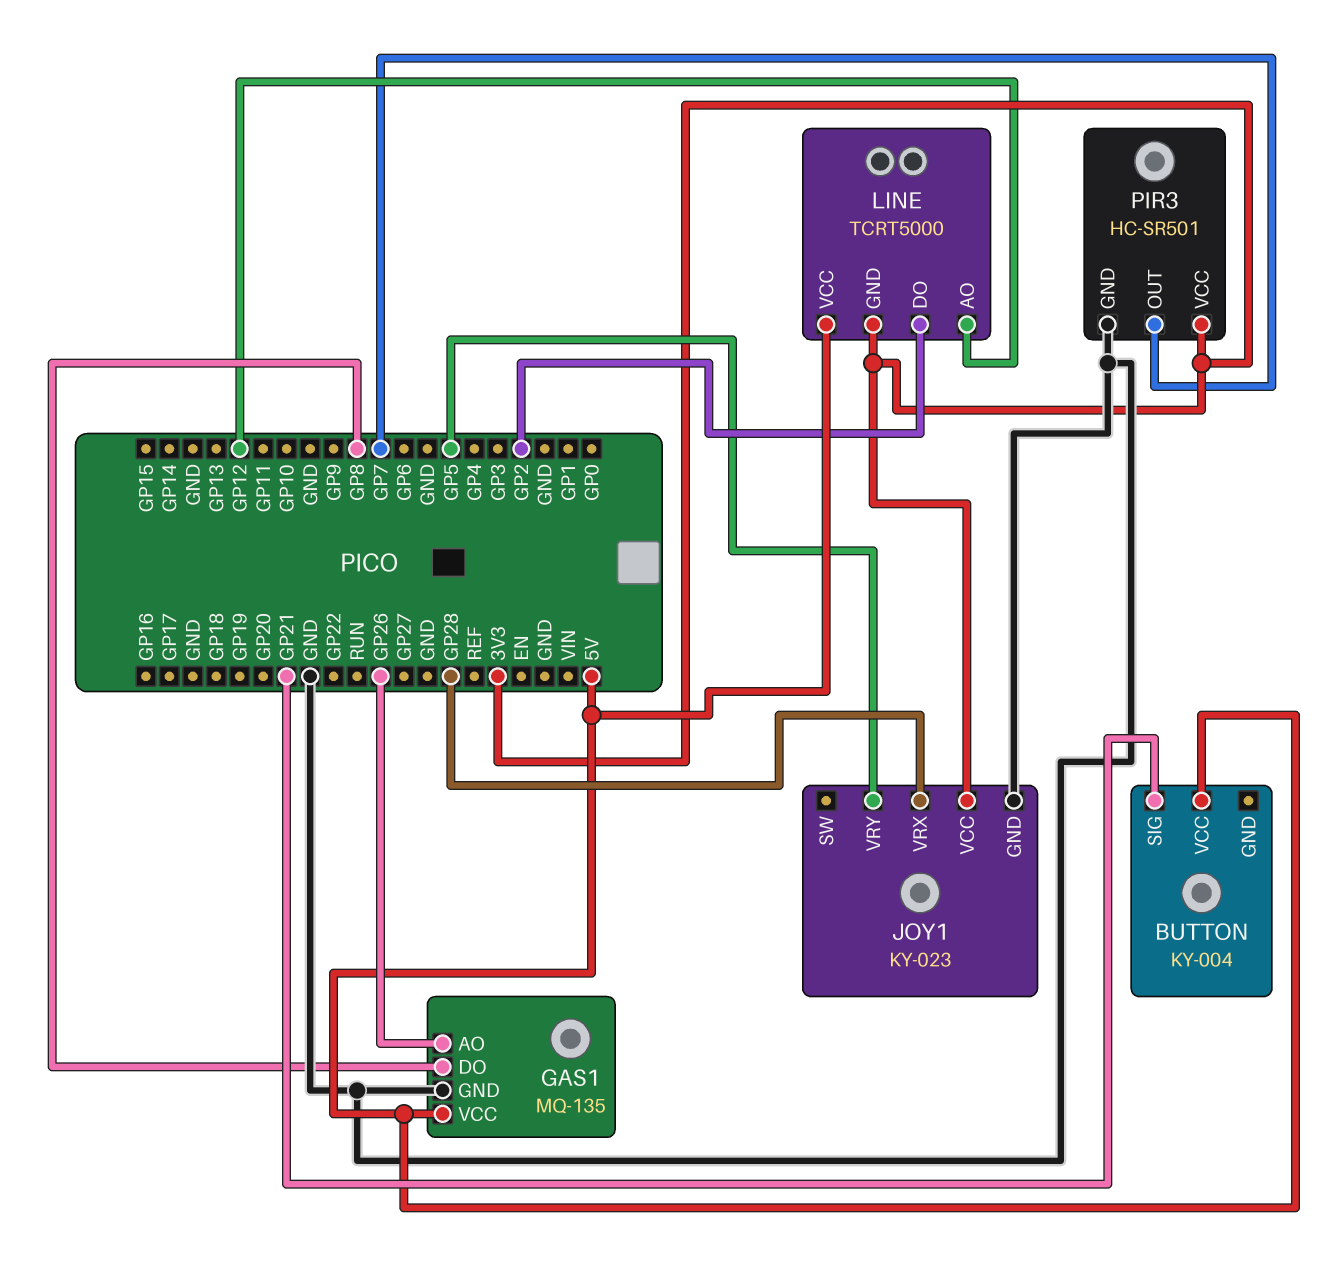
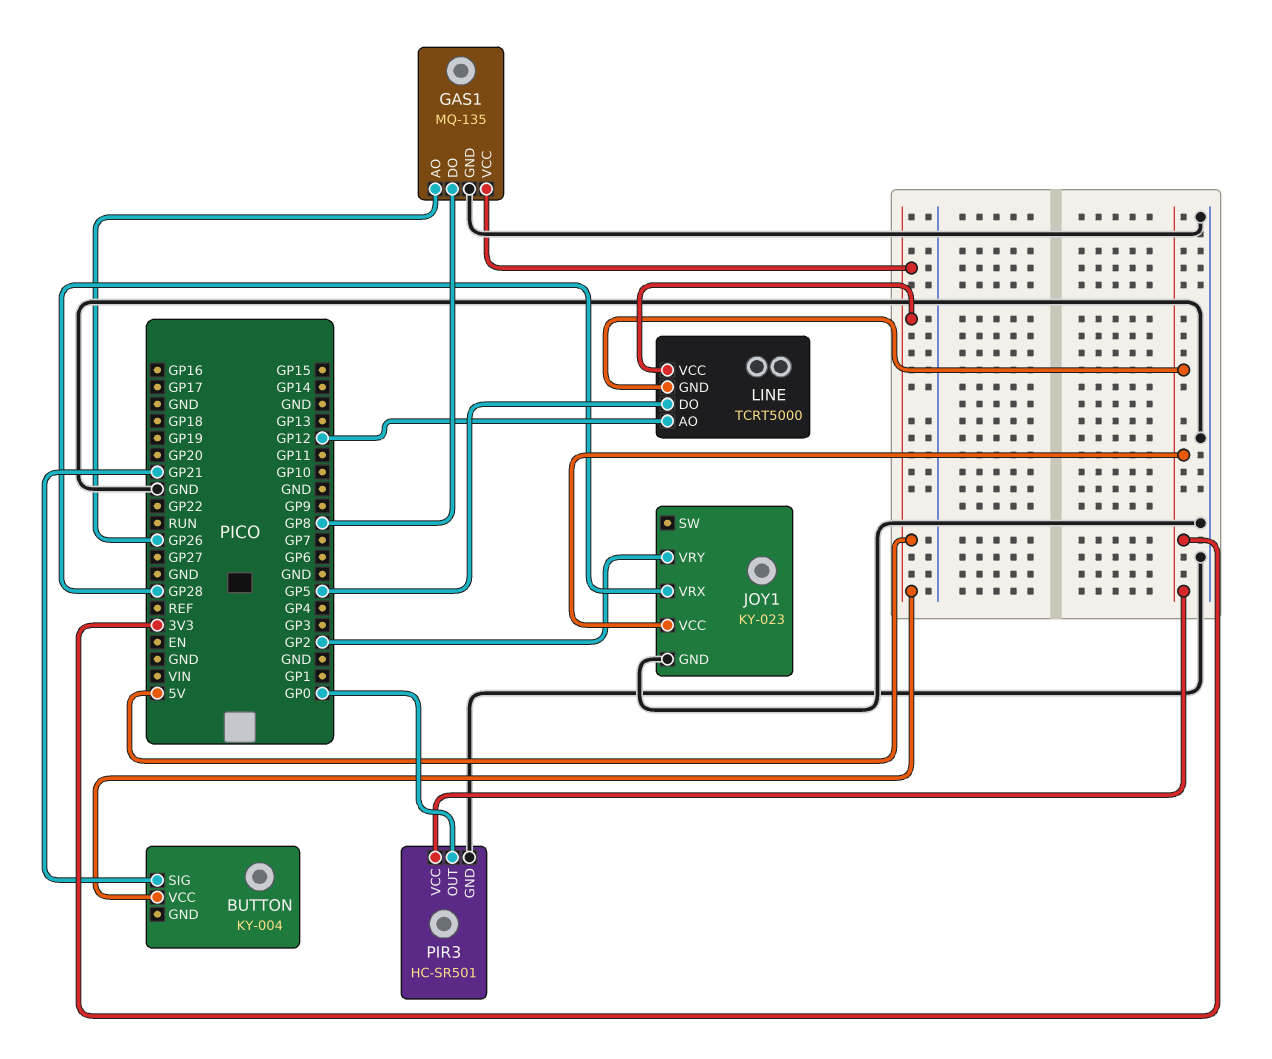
JOY1 pin VRY: GP5 -> GP2
LINE pin DO: GP2 -> GP5
PIR3 pin OUT: GP7 -> GP0

